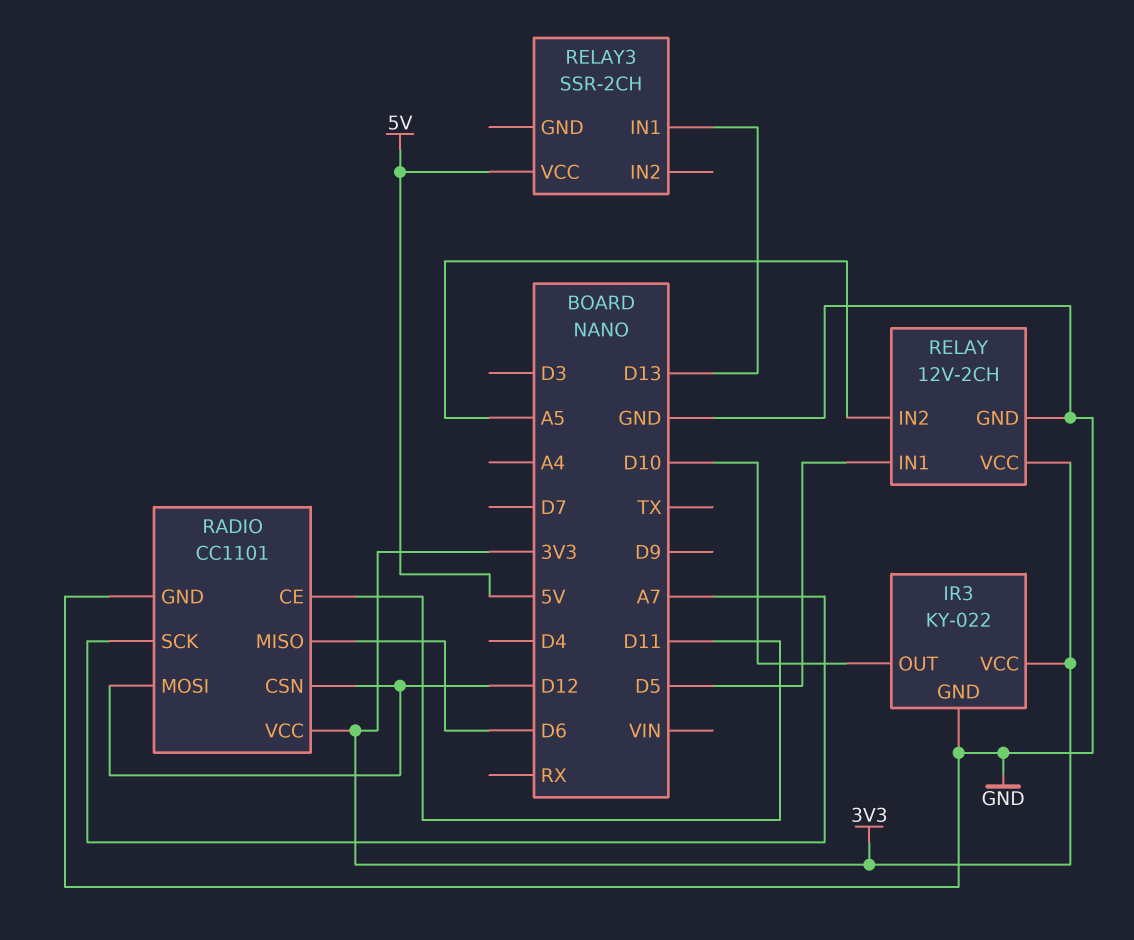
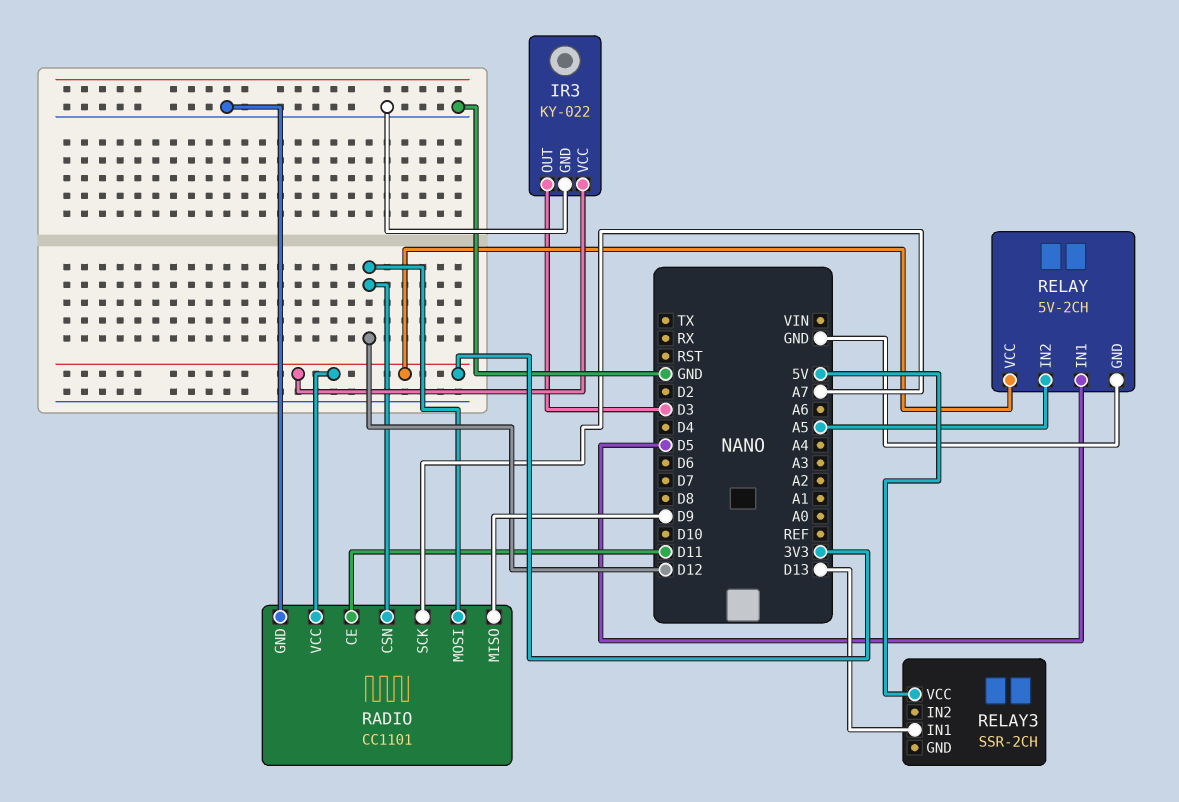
IR3 pin OUT: D10 -> D3
RADIO pin MISO: D6 -> D9
RELAY: 12V-2CH -> 5V-2CH

